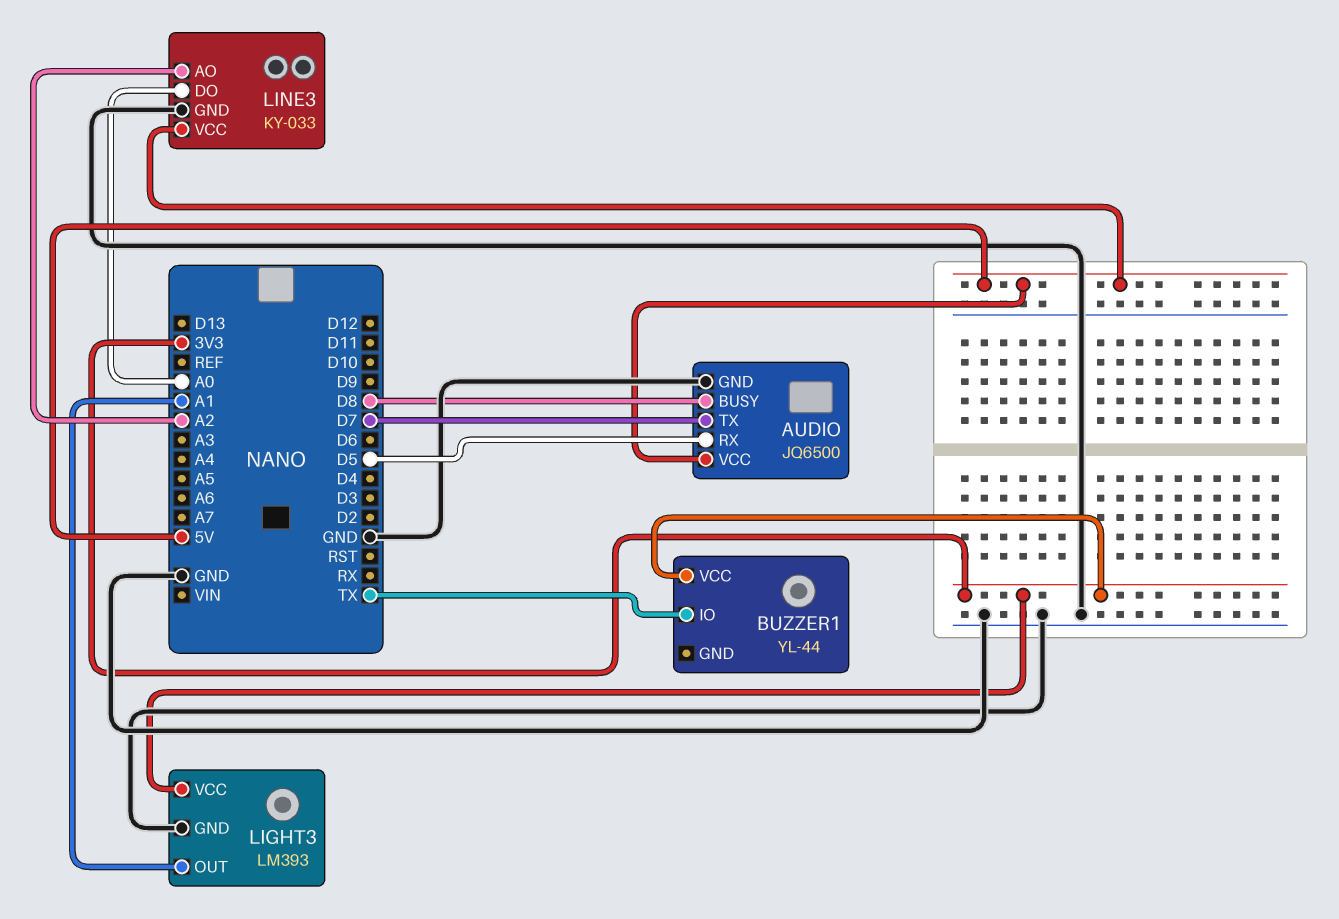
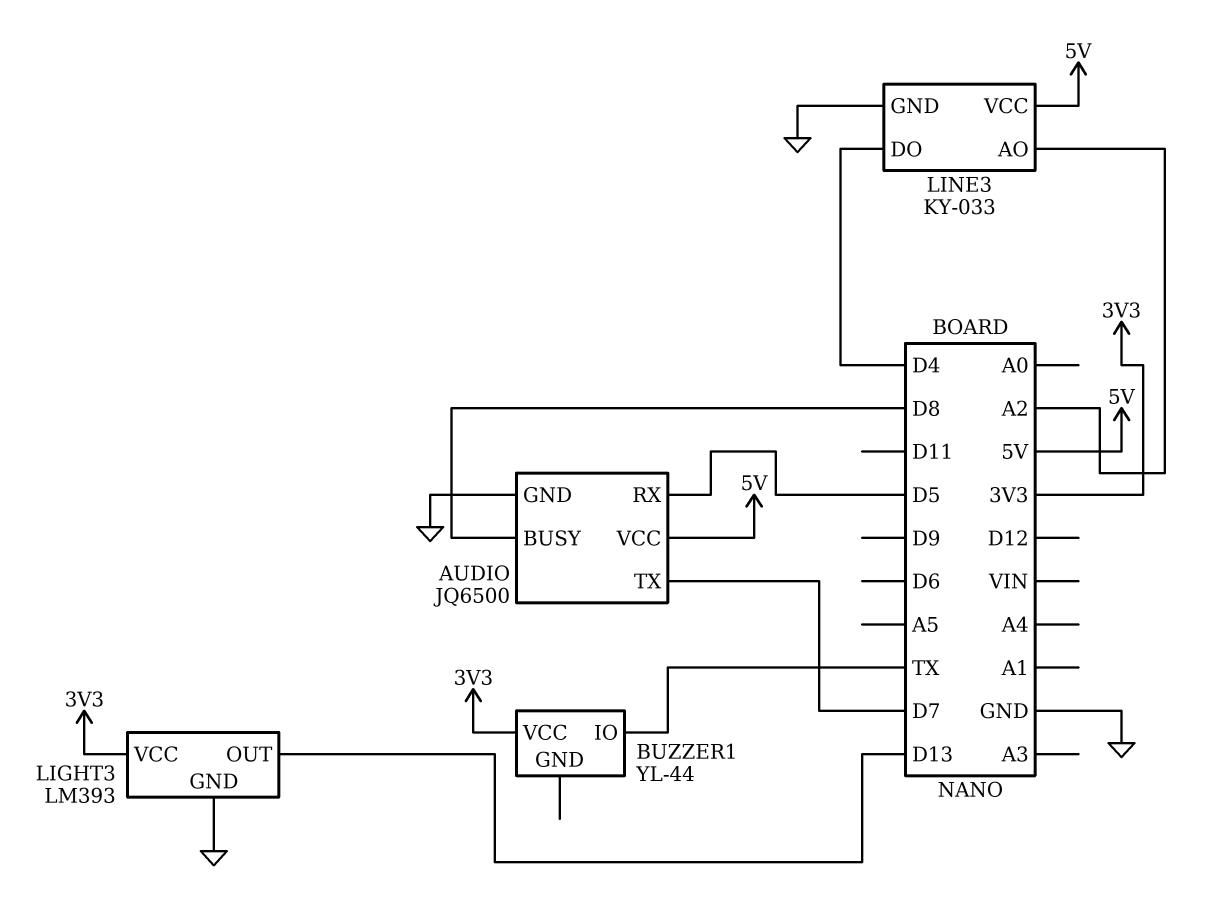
LIGHT3 pin OUT: A1 -> D13
LINE3 pin DO: A0 -> D4

